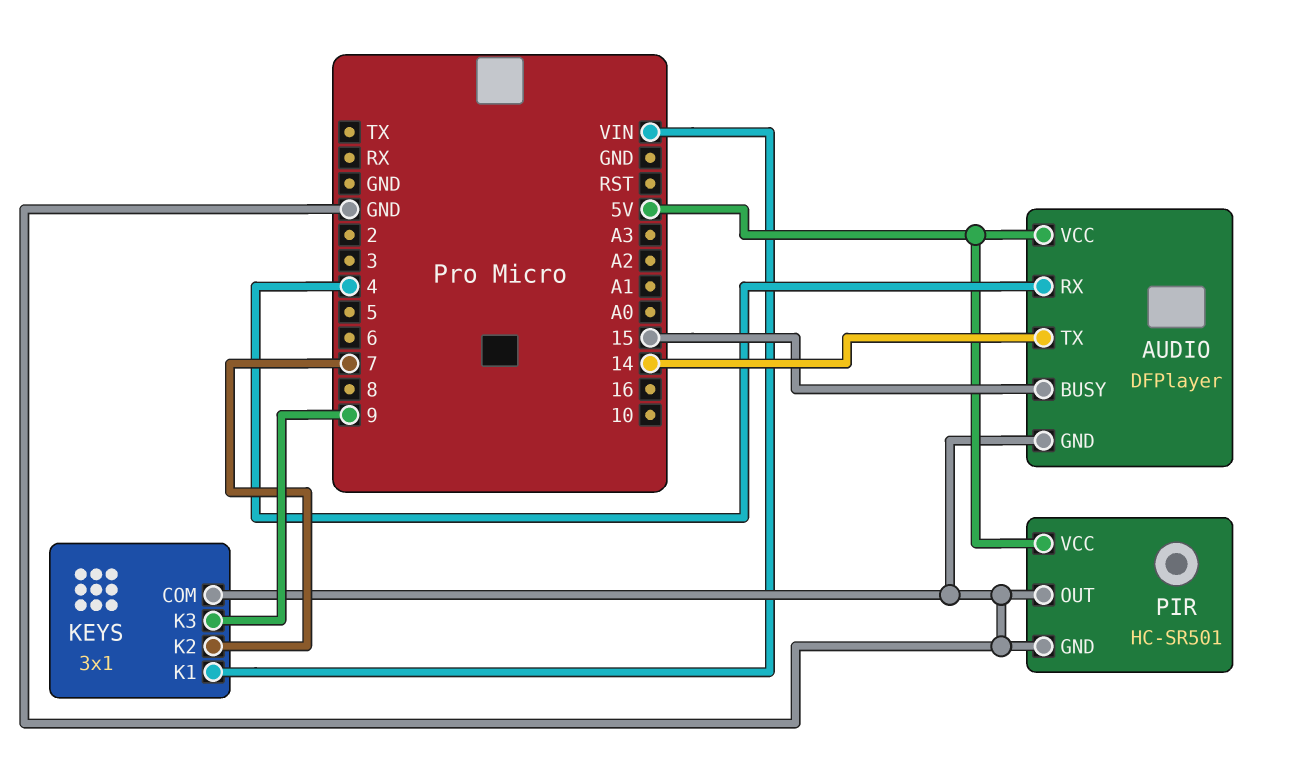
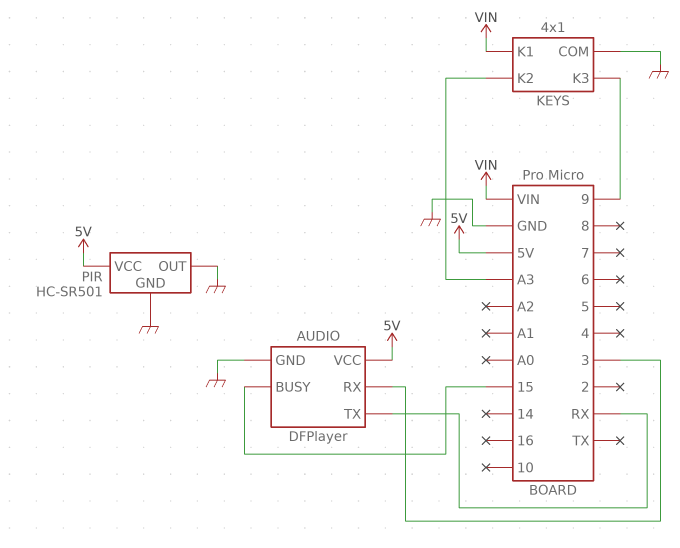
AUDIO pin RX: 4 -> 3
AUDIO pin TX: 14 -> RX
KEYS: 3x1 -> 4x1
KEYS pin K2: 7 -> A3

